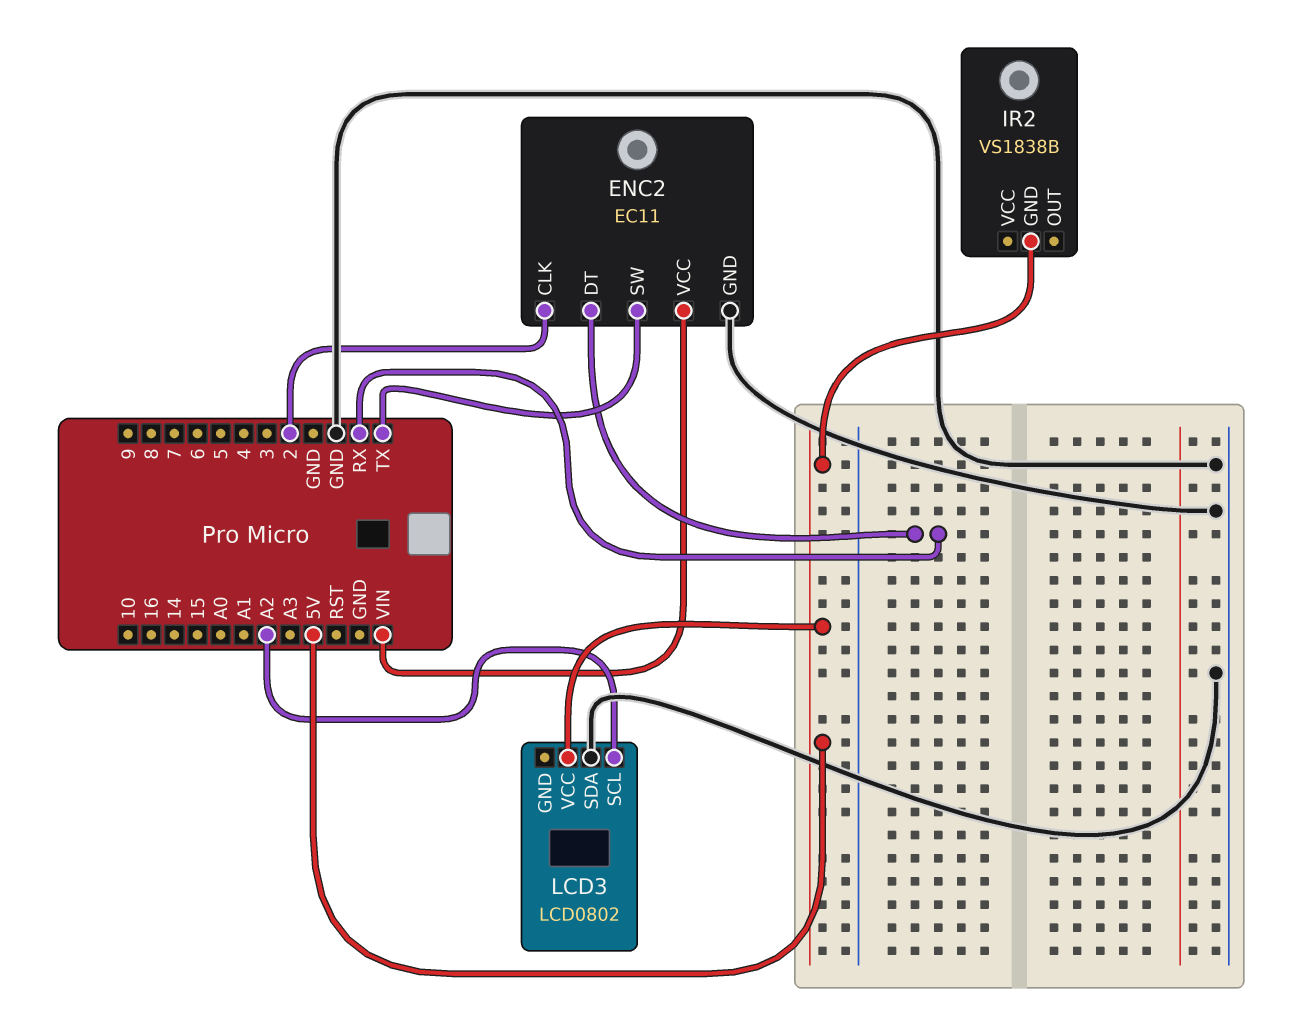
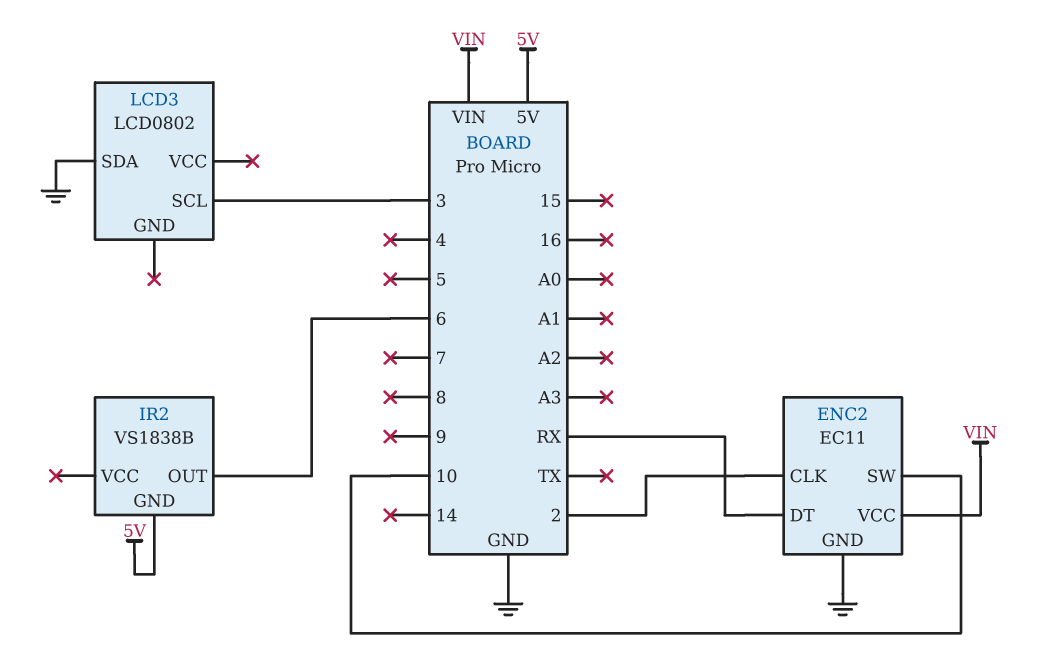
ENC2 pin SW: TX -> 10
IR2 pin OUT: none -> 6
LCD3 pin SCL: A2 -> 3
LCD3 pin VCC: 5V -> none

